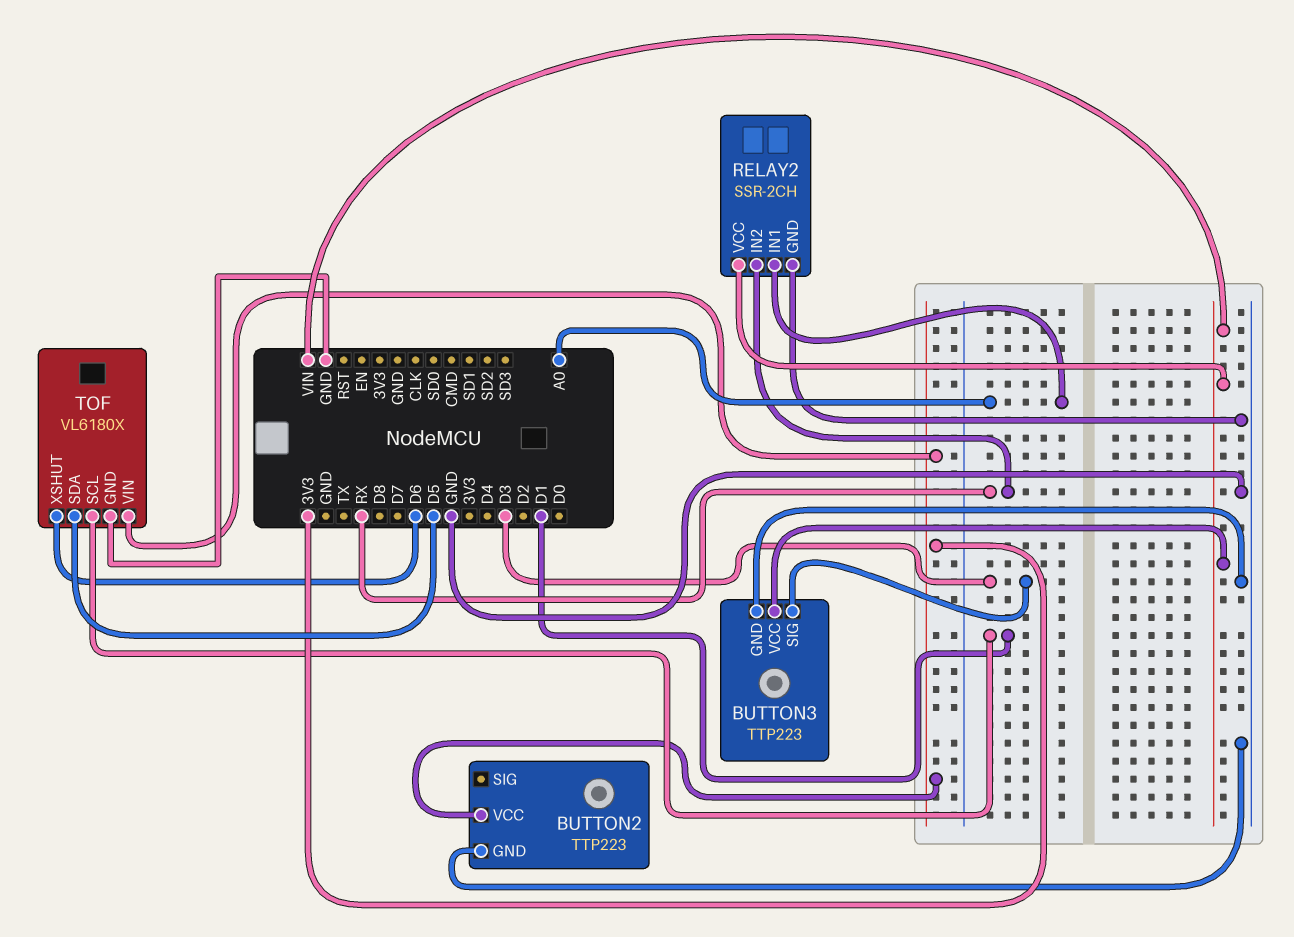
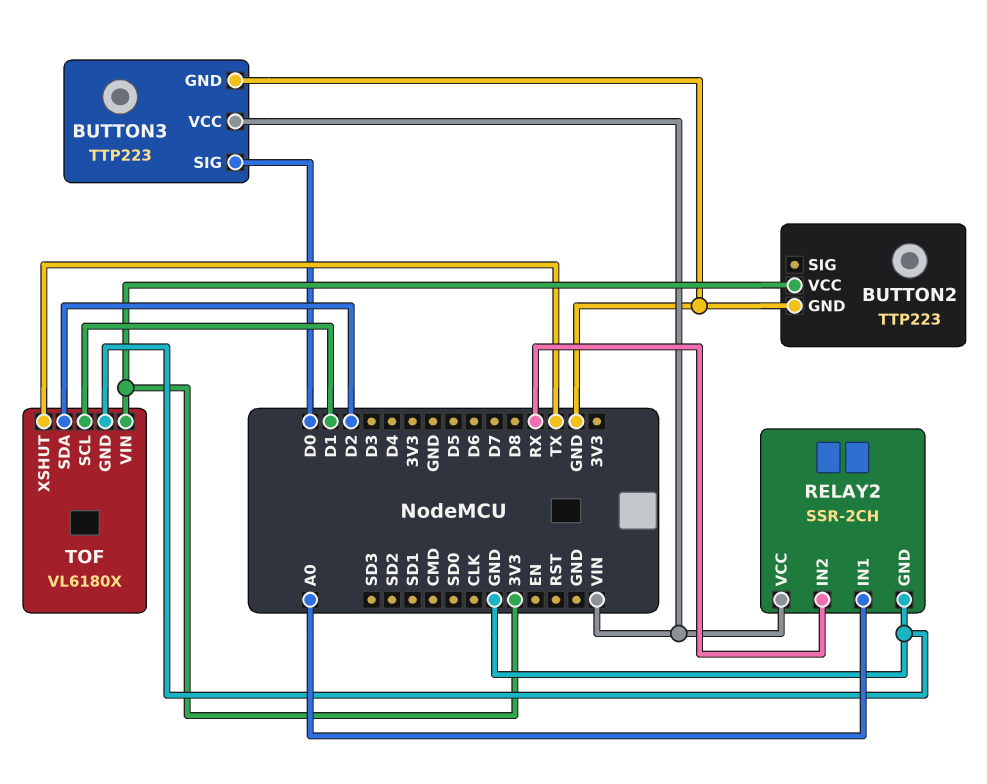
BUTTON3 pin SIG: D3 -> D0
TOF pin SDA: D5 -> D2
TOF pin XSHUT: D6 -> TX

